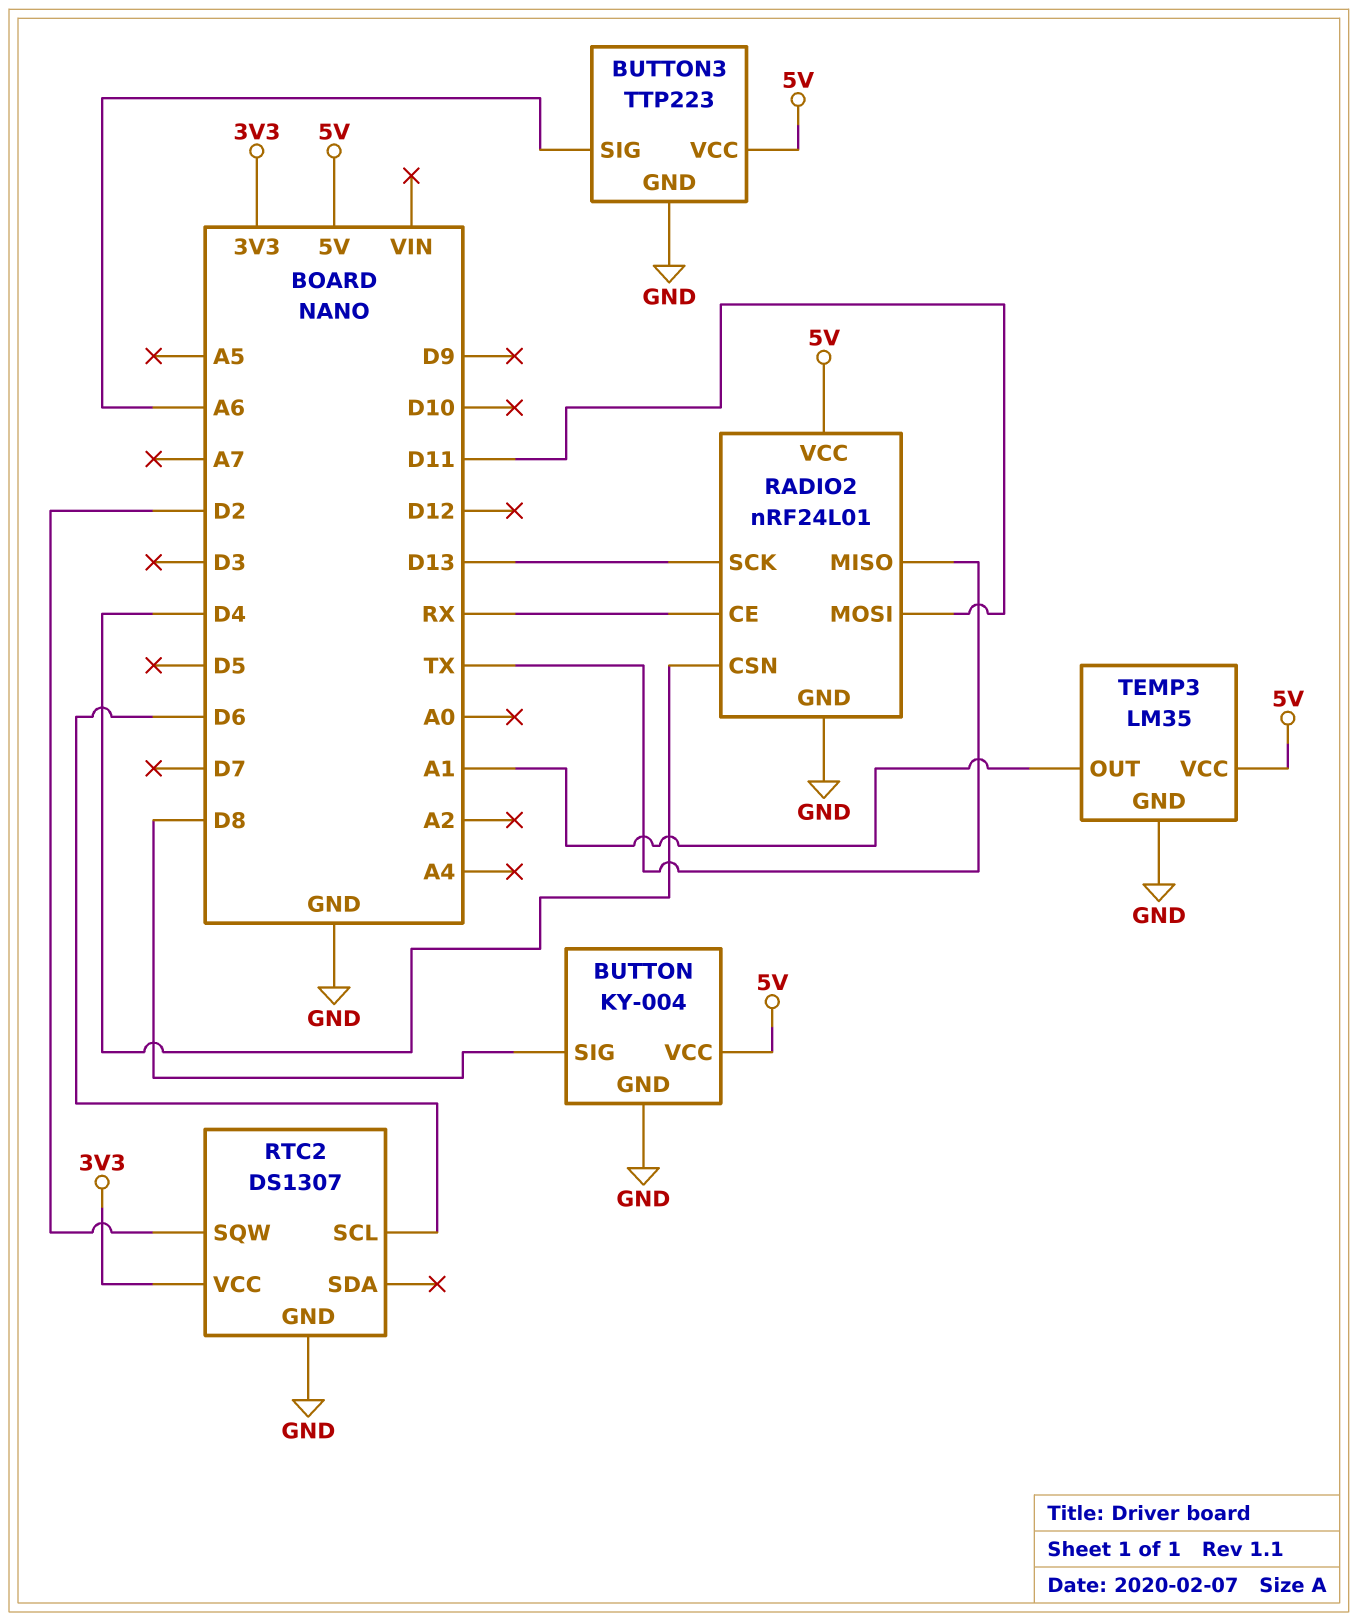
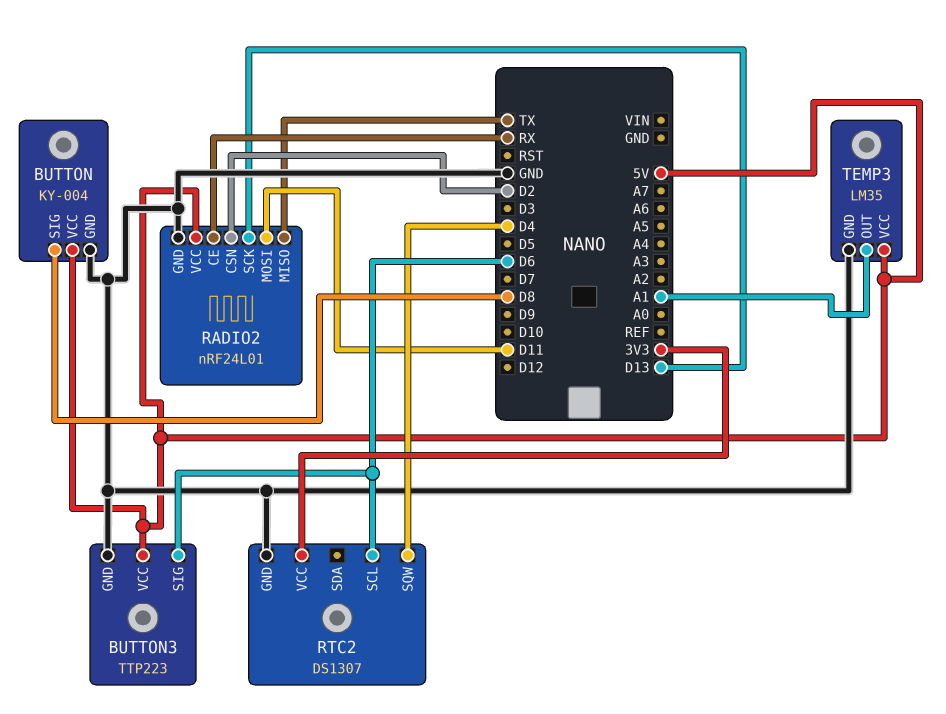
BUTTON3 pin SIG: A6 -> D6
RADIO2 pin CSN: D4 -> D2
RTC2 pin SQW: D2 -> D4

